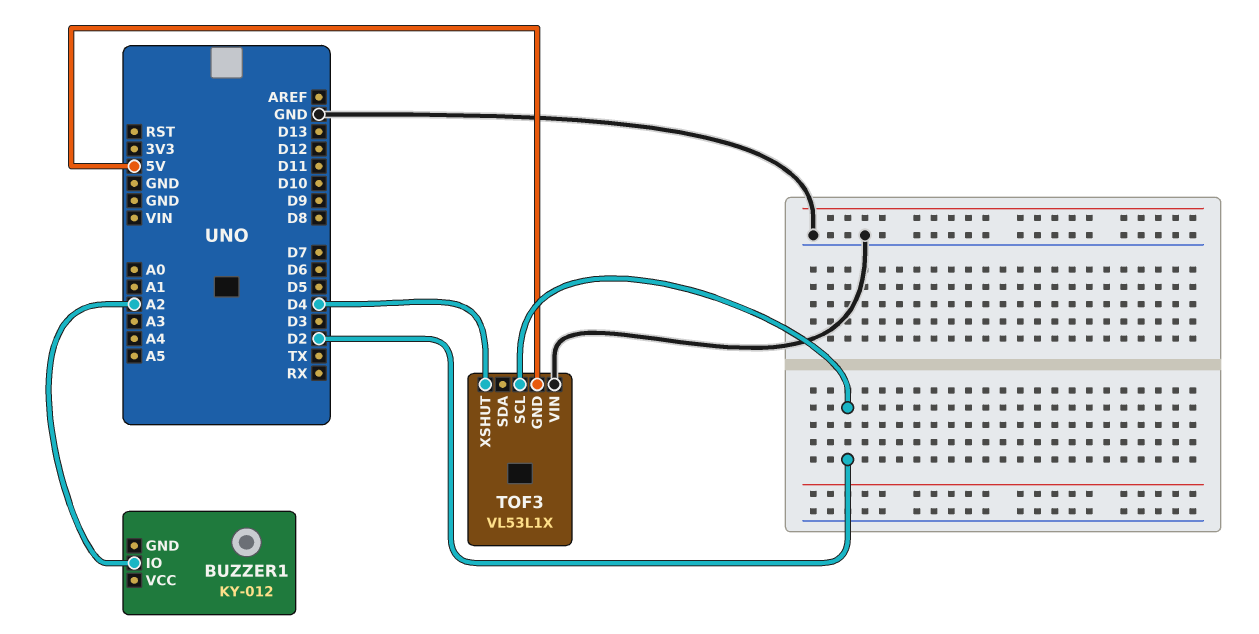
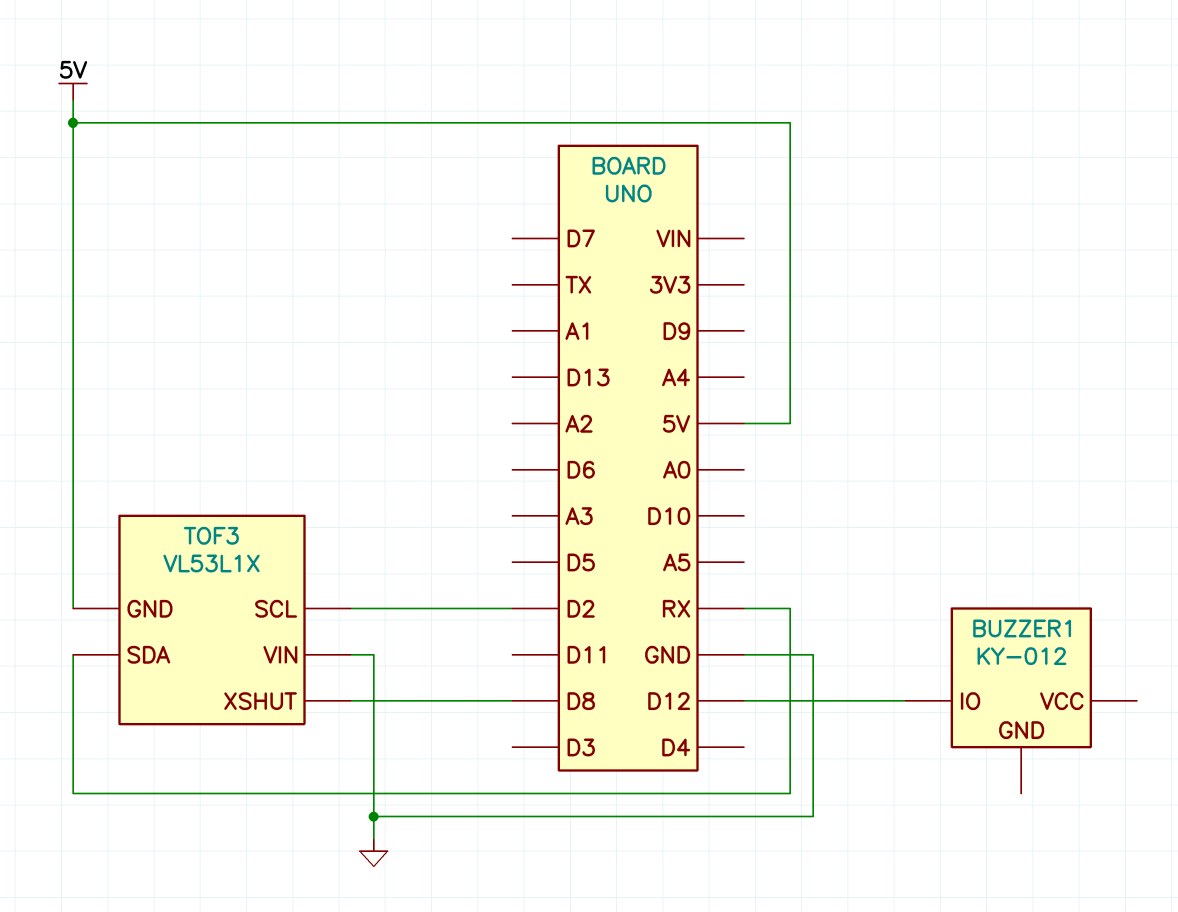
BUZZER1 pin IO: A2 -> D12
TOF3 pin SDA: none -> RX
TOF3 pin XSHUT: D4 -> D8

